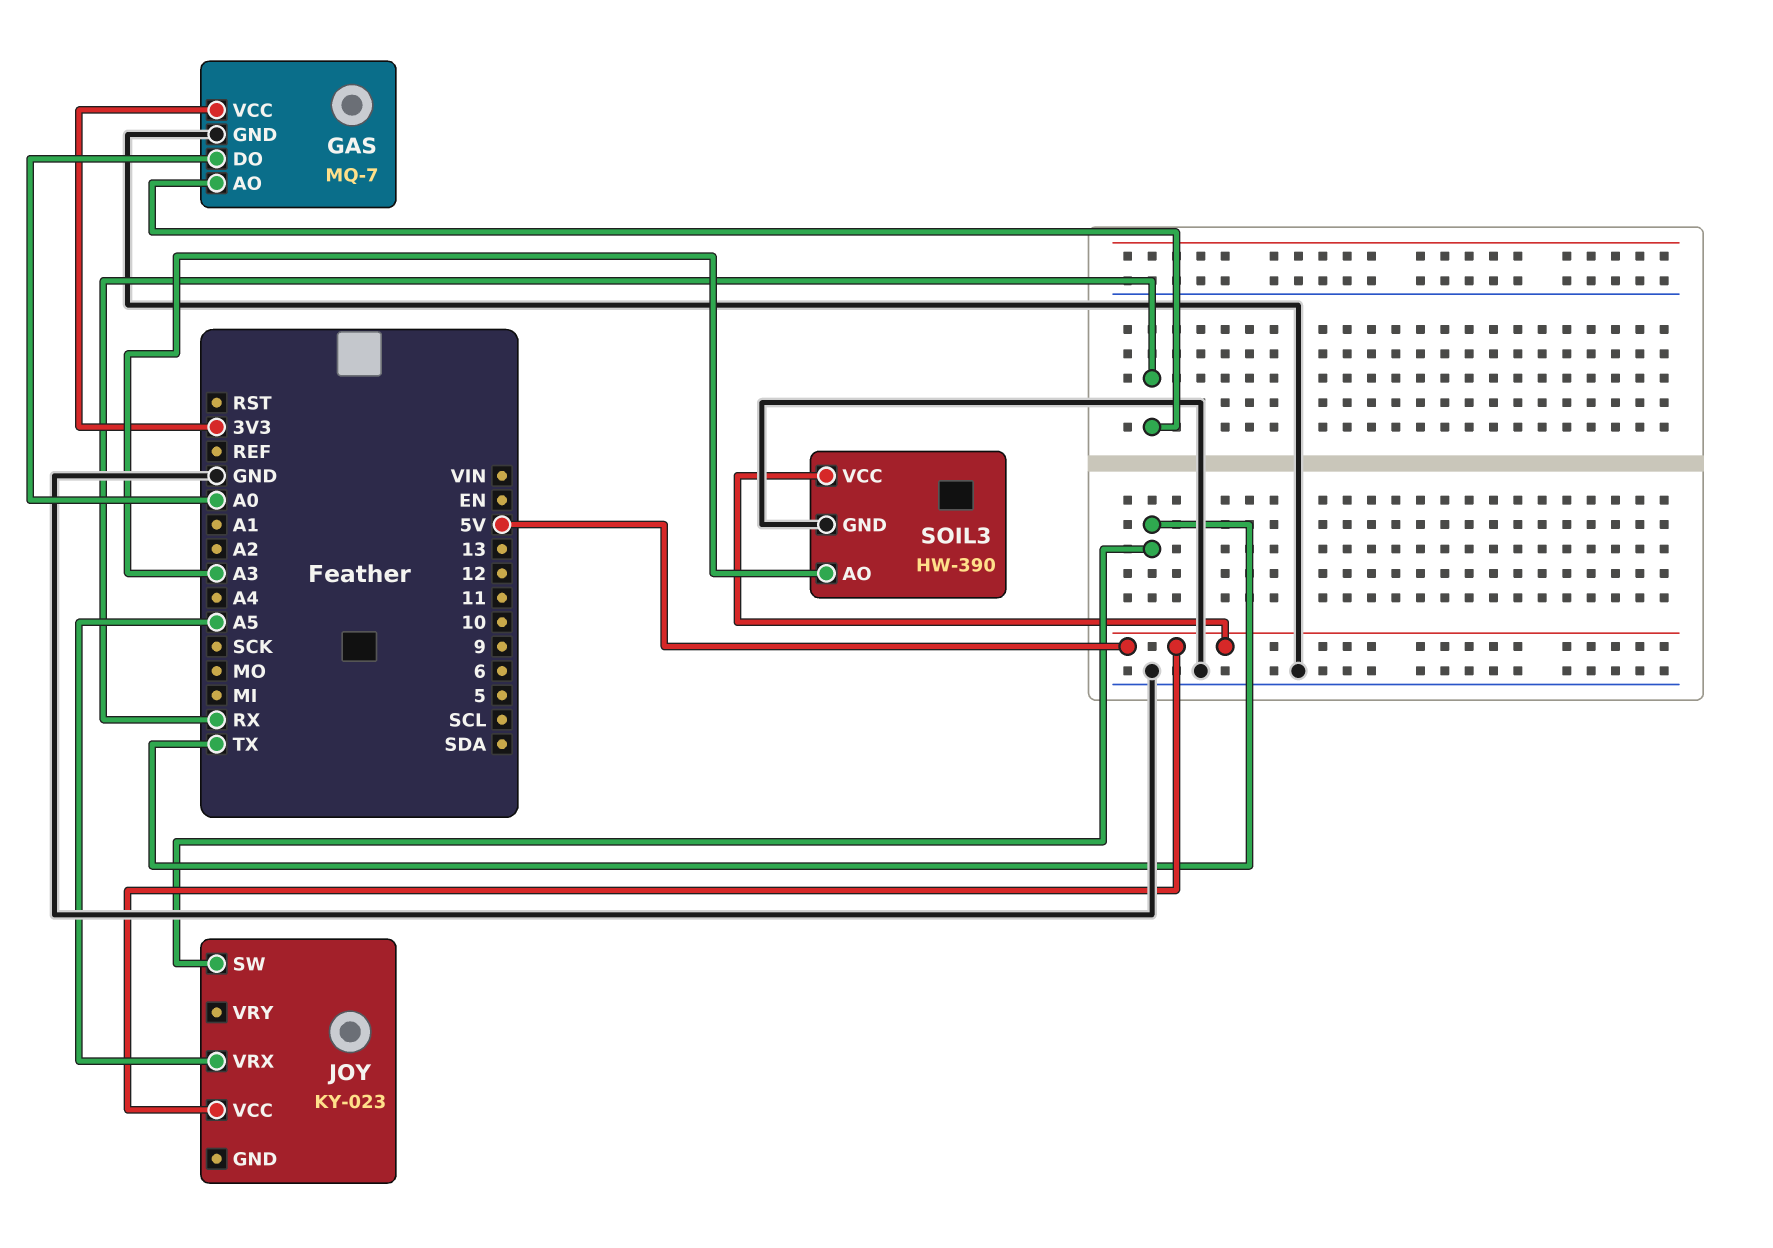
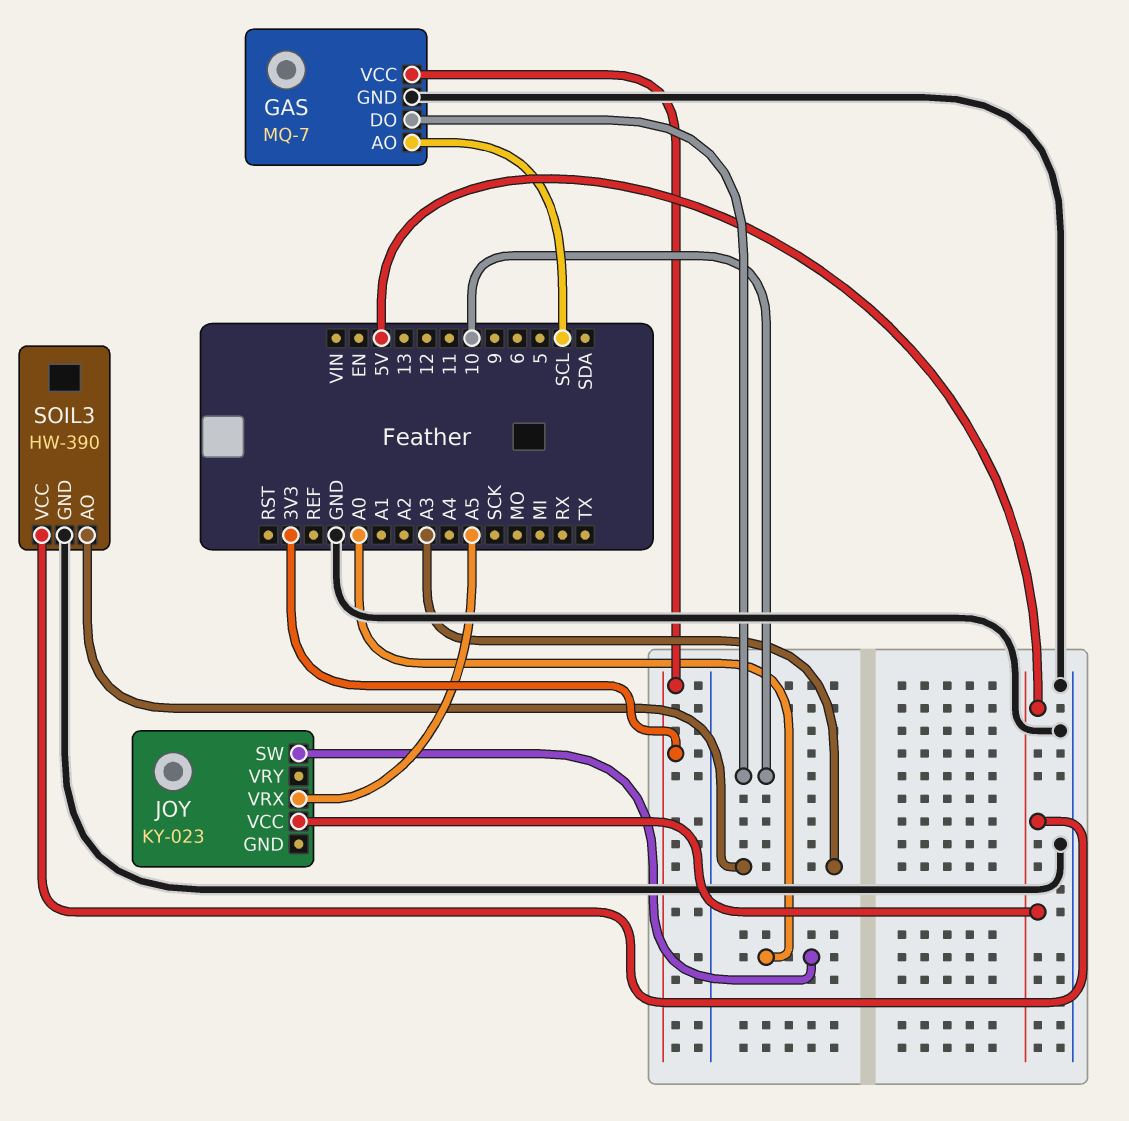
GAS pin AO: RX -> SCL
GAS pin DO: A0 -> 10
JOY pin SW: TX -> A0

